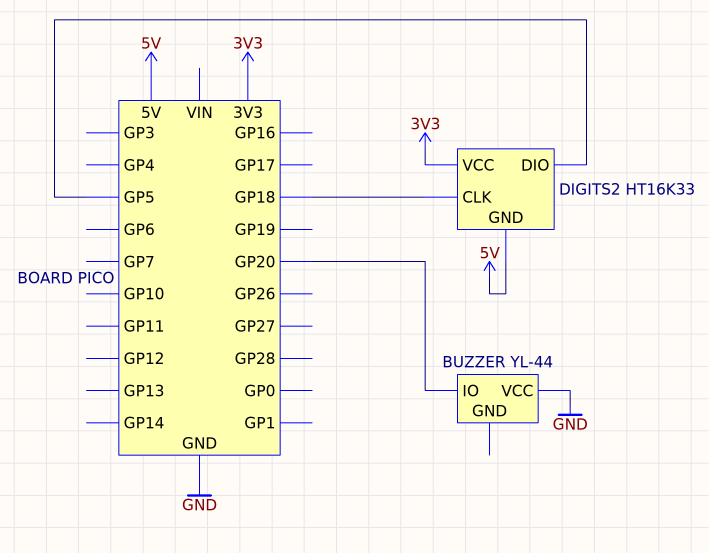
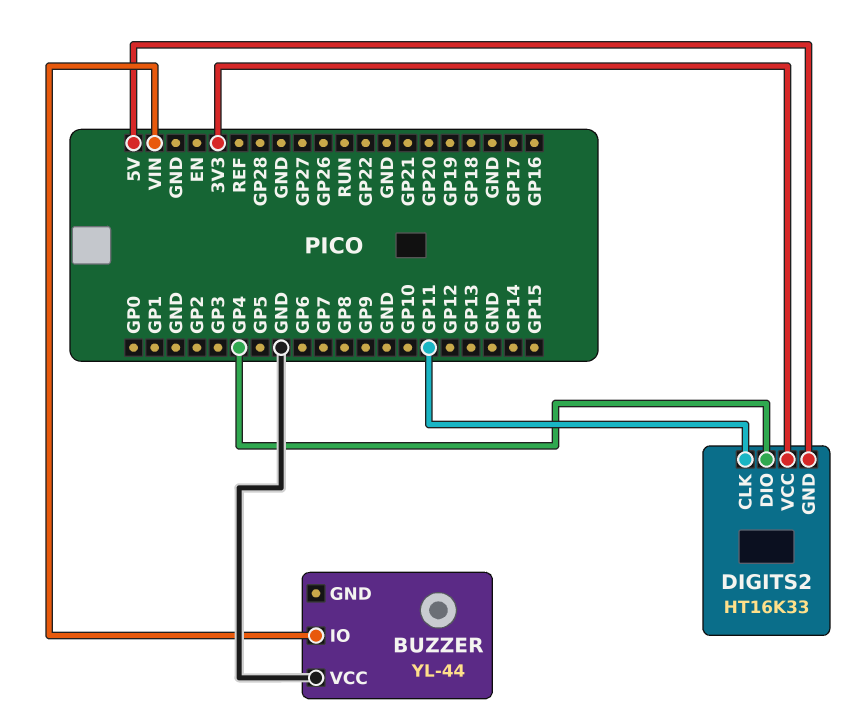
BUZZER pin IO: GP20 -> VIN
DIGITS2 pin CLK: GP18 -> GP11
DIGITS2 pin DIO: GP5 -> GP4

